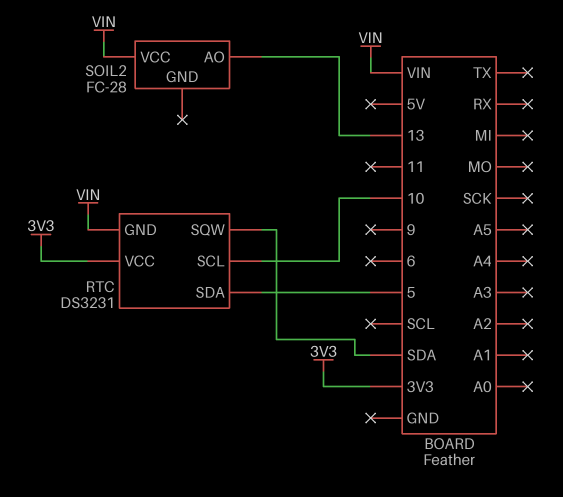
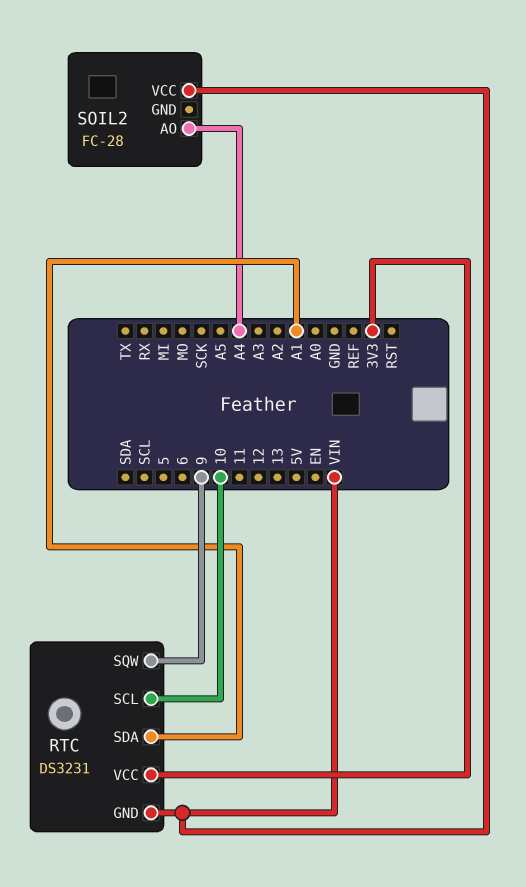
RTC pin SDA: 5 -> A1
RTC pin SQW: SDA -> 9
SOIL2 pin AO: 13 -> A4

